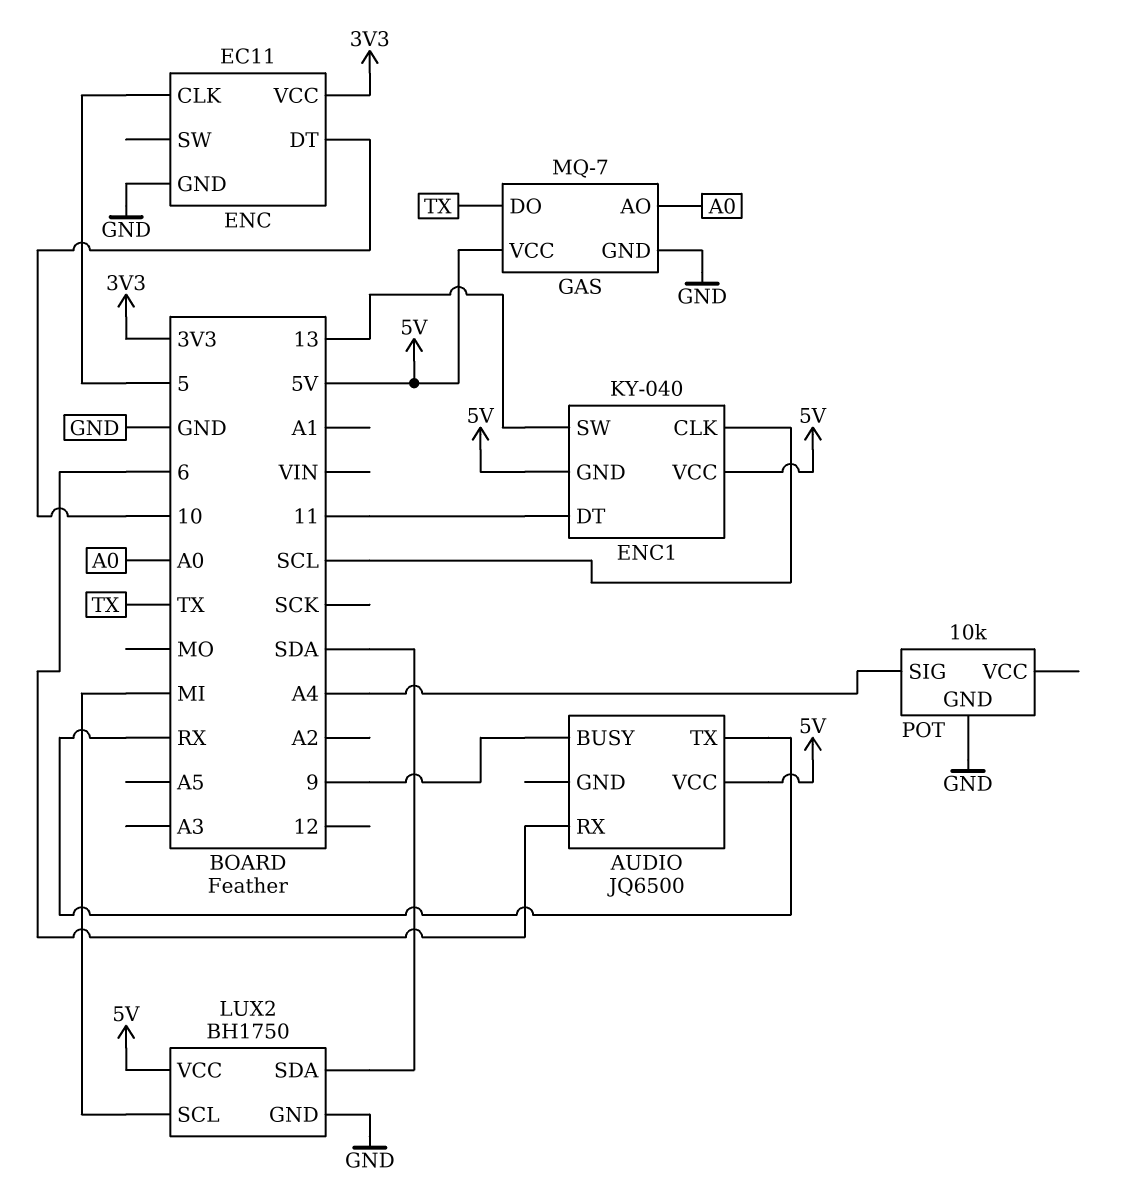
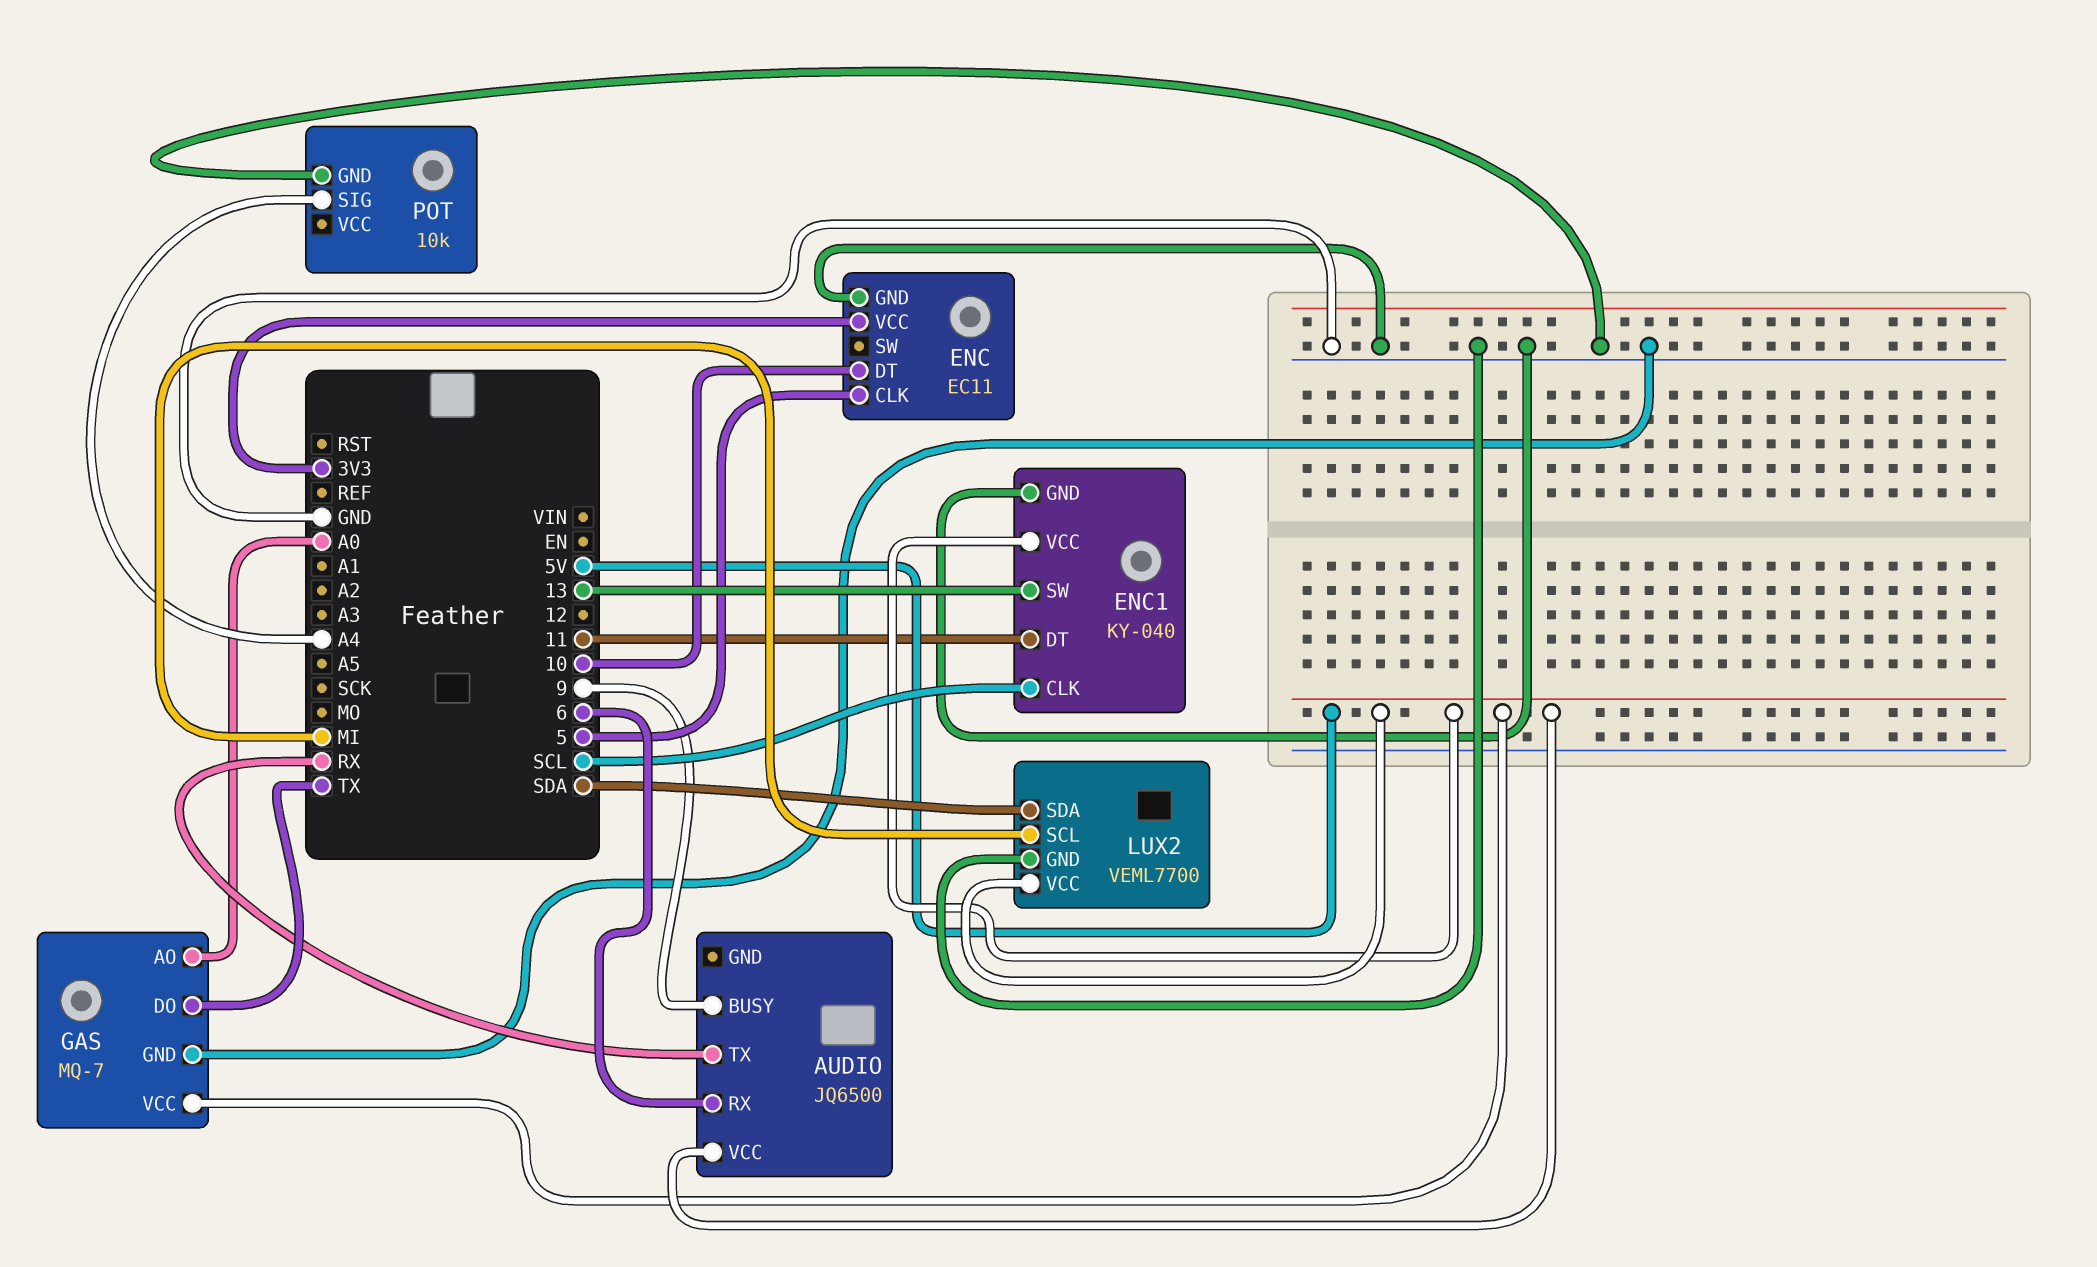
ENC1 pin GND: 5V -> GND
LUX2: BH1750 -> VEML7700

